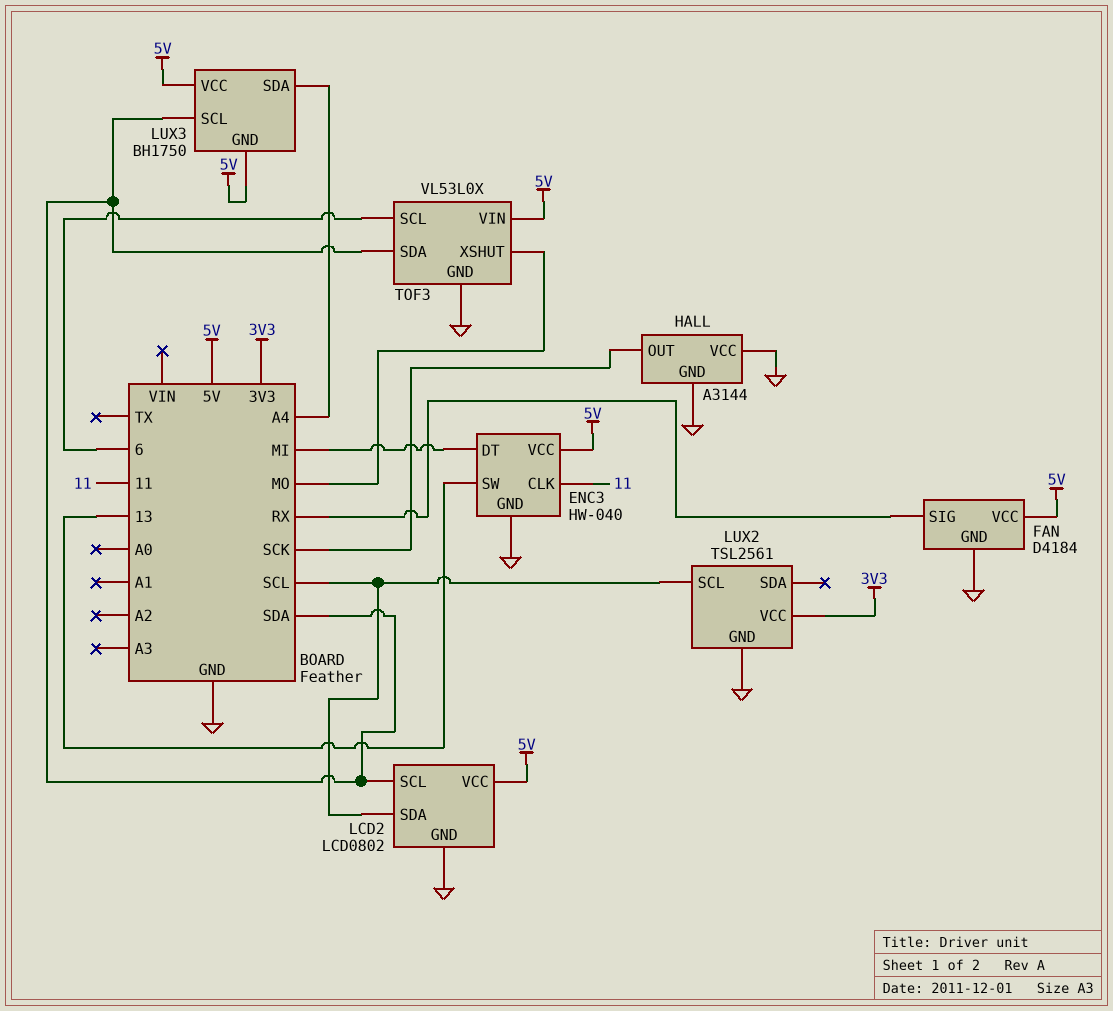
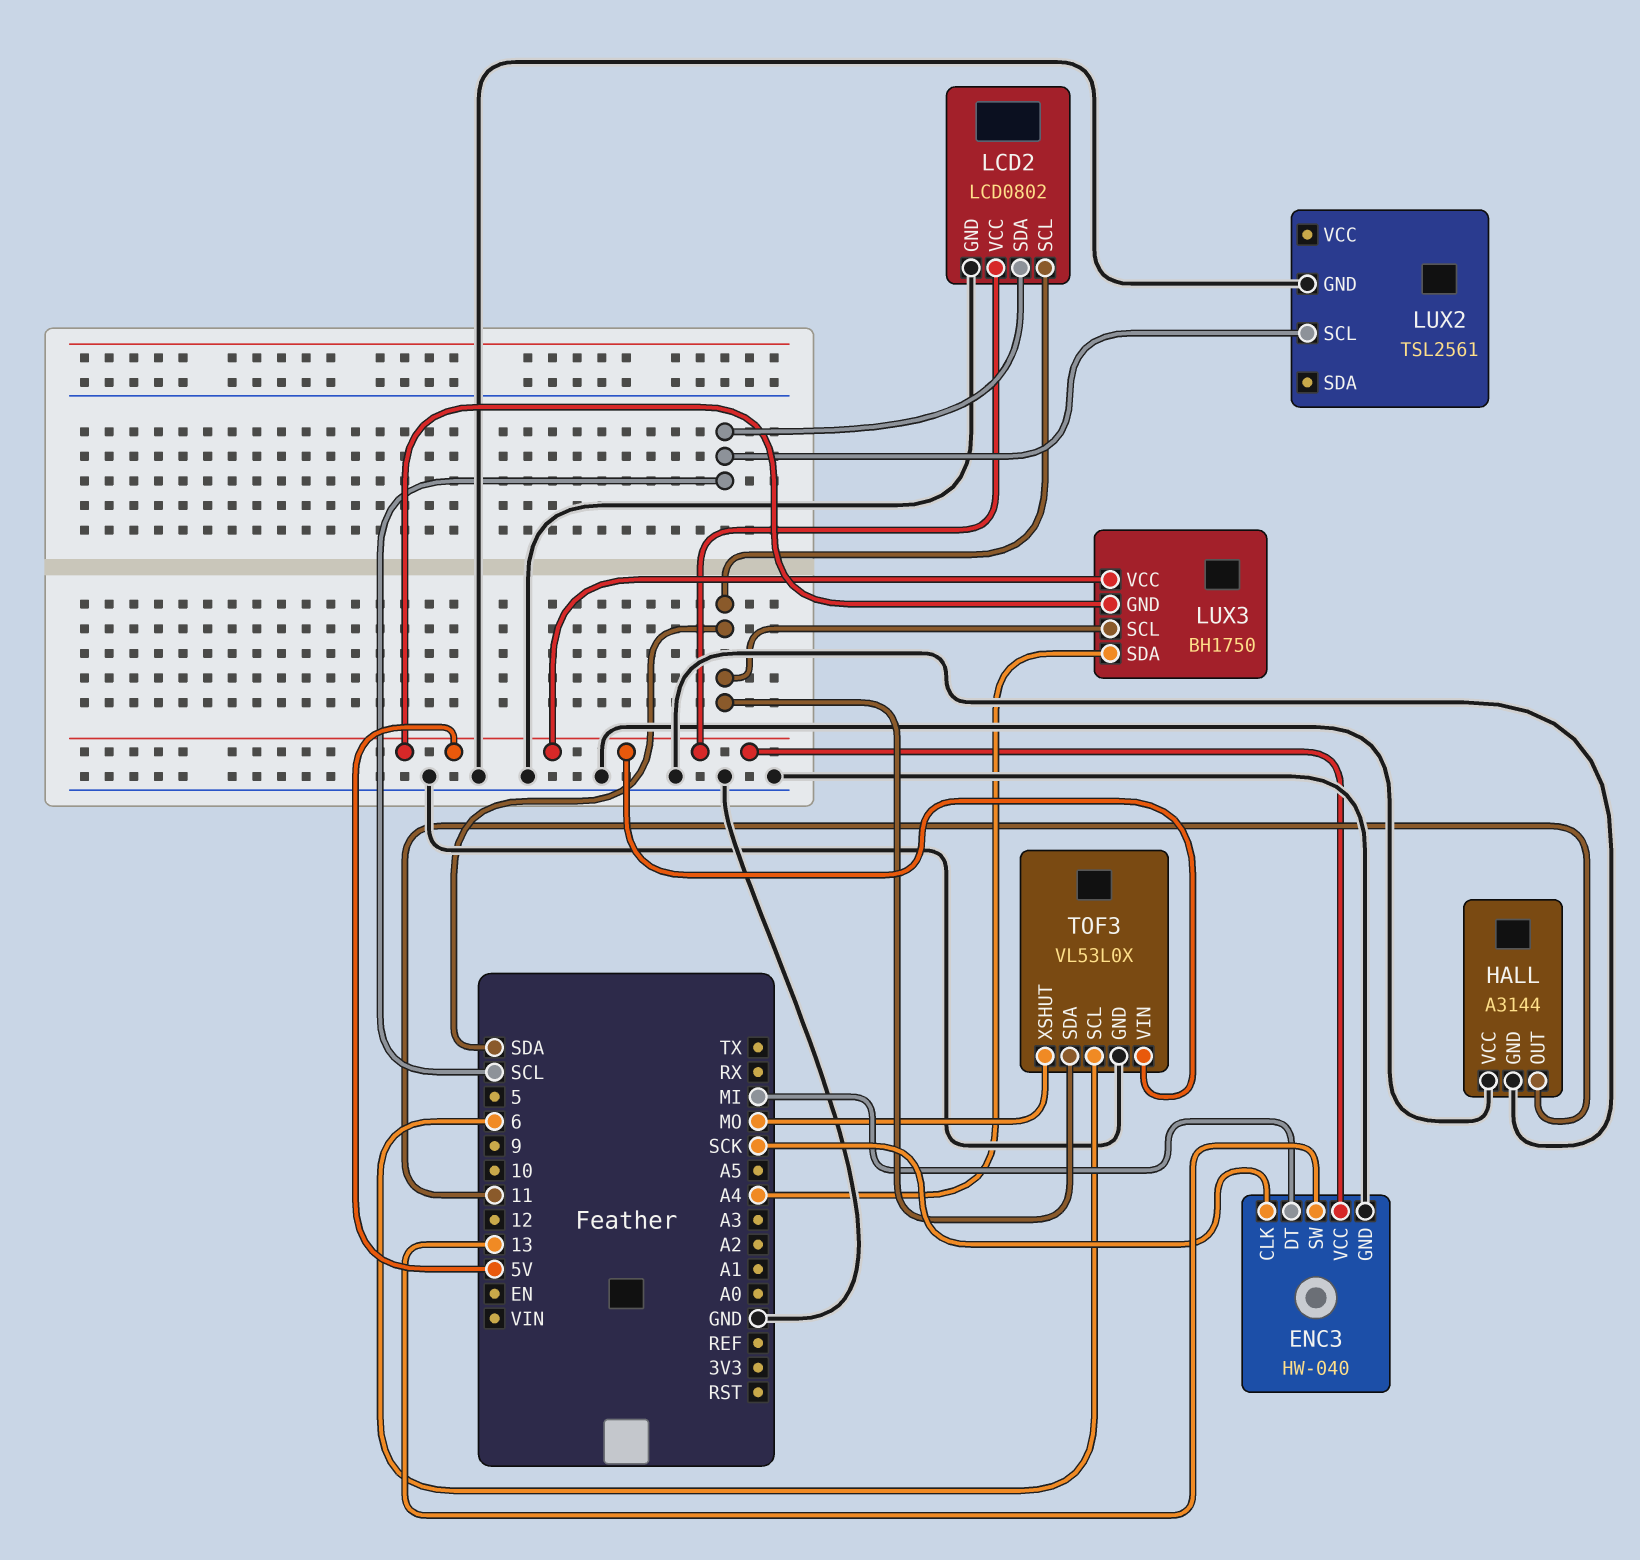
ENC3 pin CLK: 11 -> SCK
FAN: D4184 -> none
FAN pin GND: GND -> none
FAN pin SIG: RX -> none
FAN pin VCC: 5V -> none
HALL pin OUT: SCK -> 11
LUX2 pin VCC: 3V3 -> none

